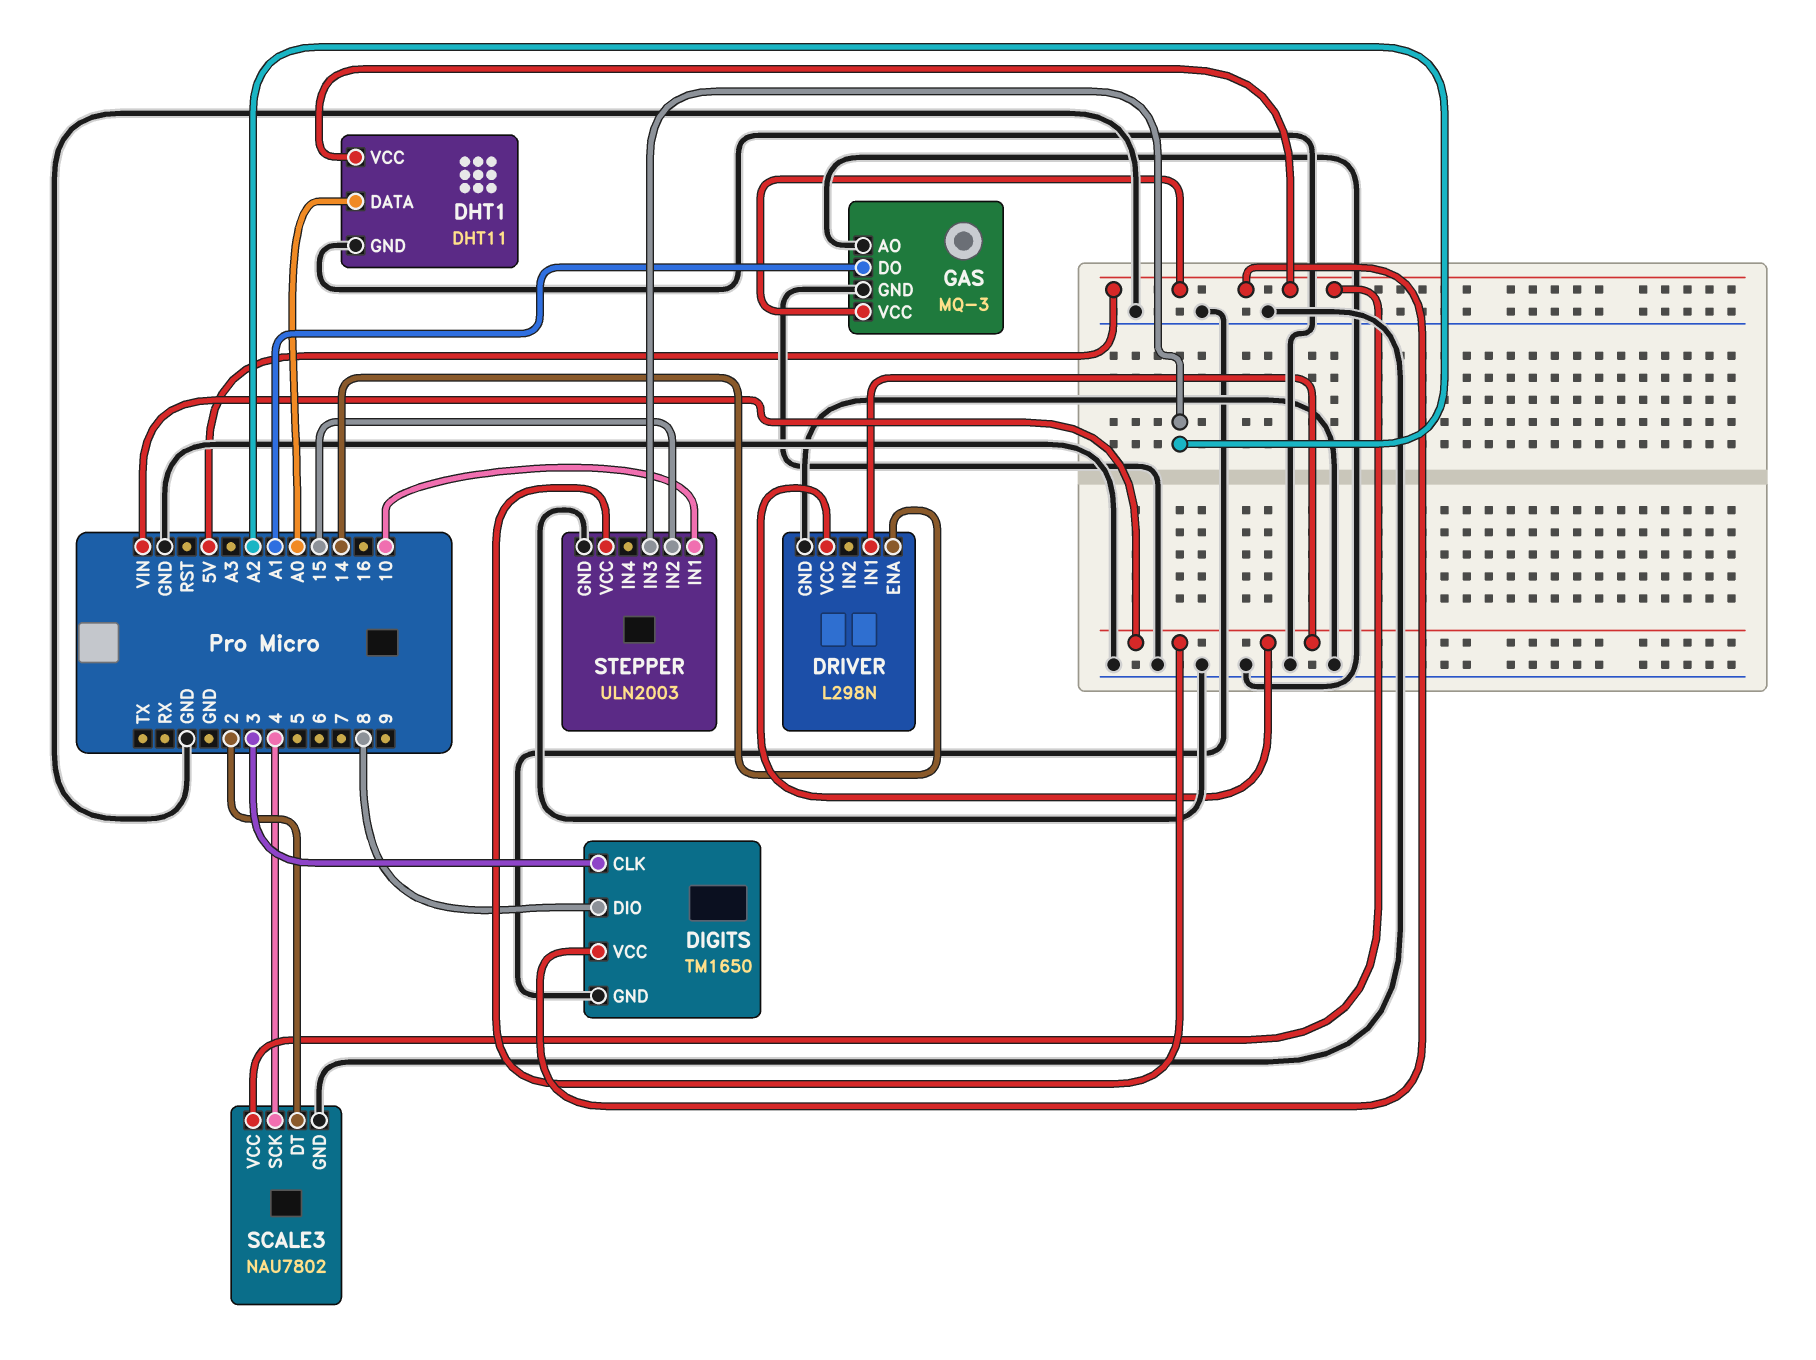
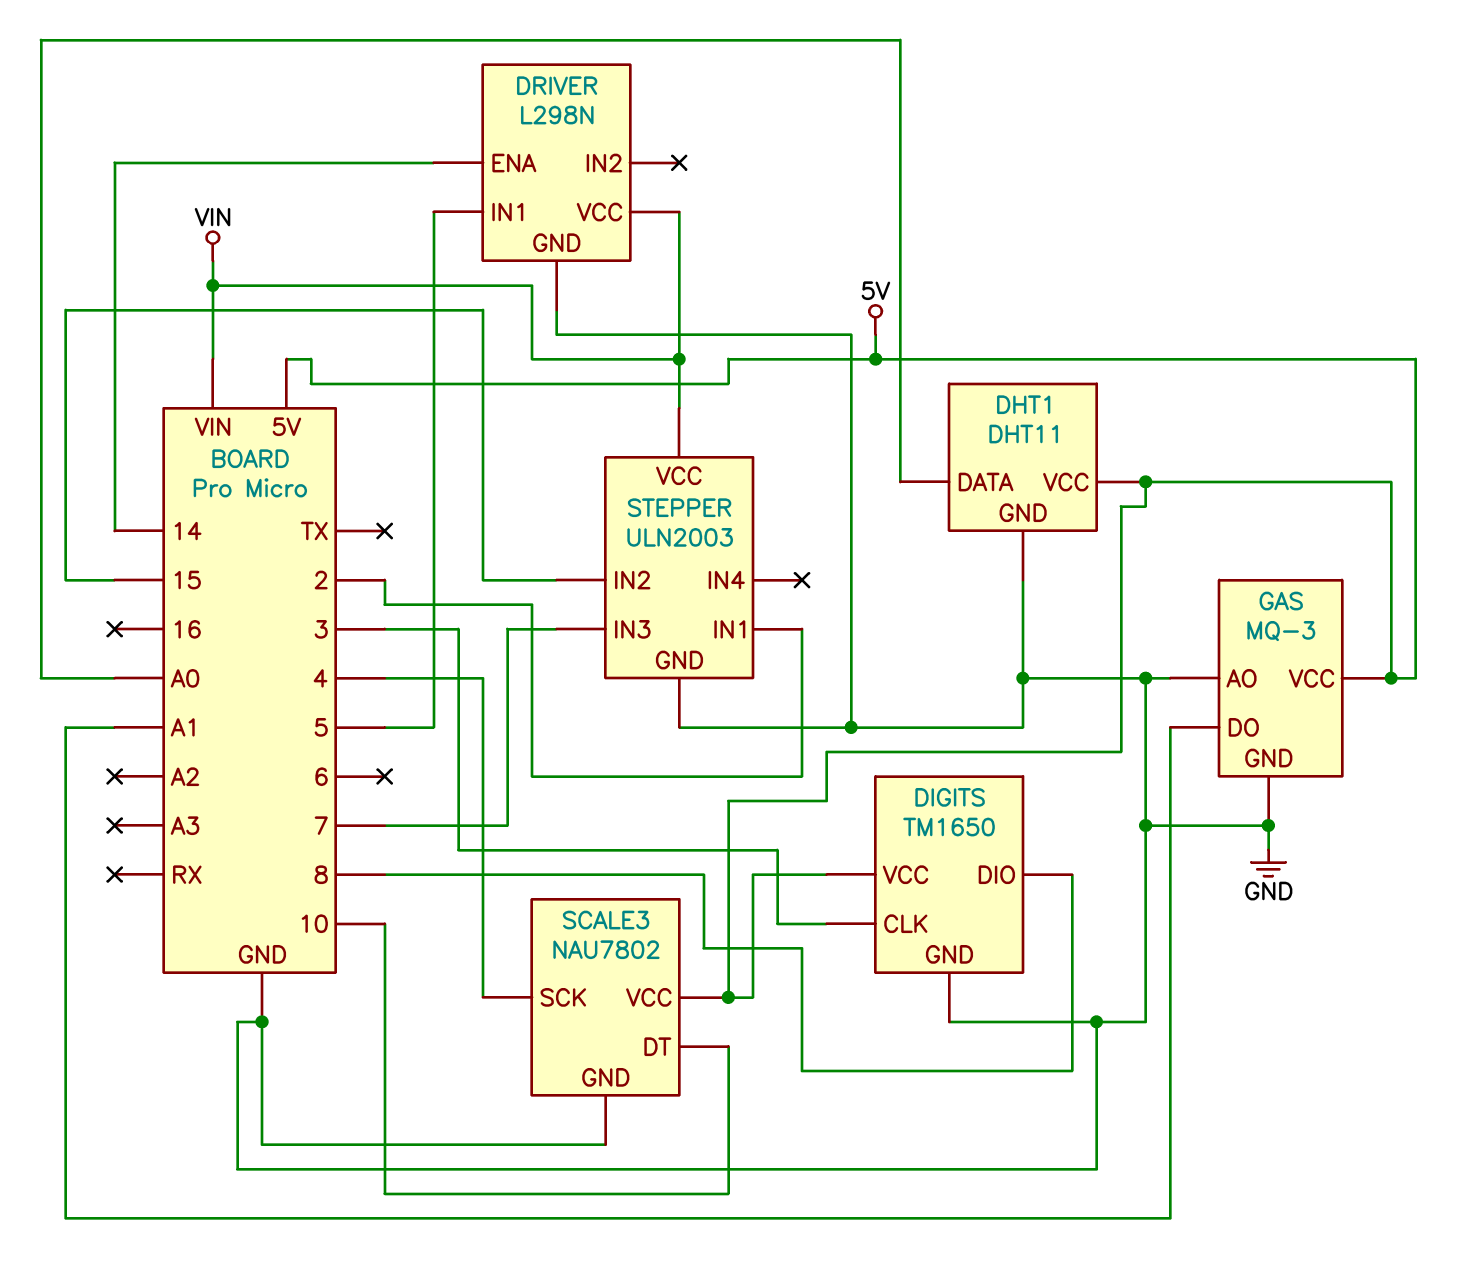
DRIVER pin IN1: VIN -> 5
SCALE3 pin DT: 2 -> 10
STEPPER pin IN1: 10 -> 2
STEPPER pin IN3: A2 -> 7

